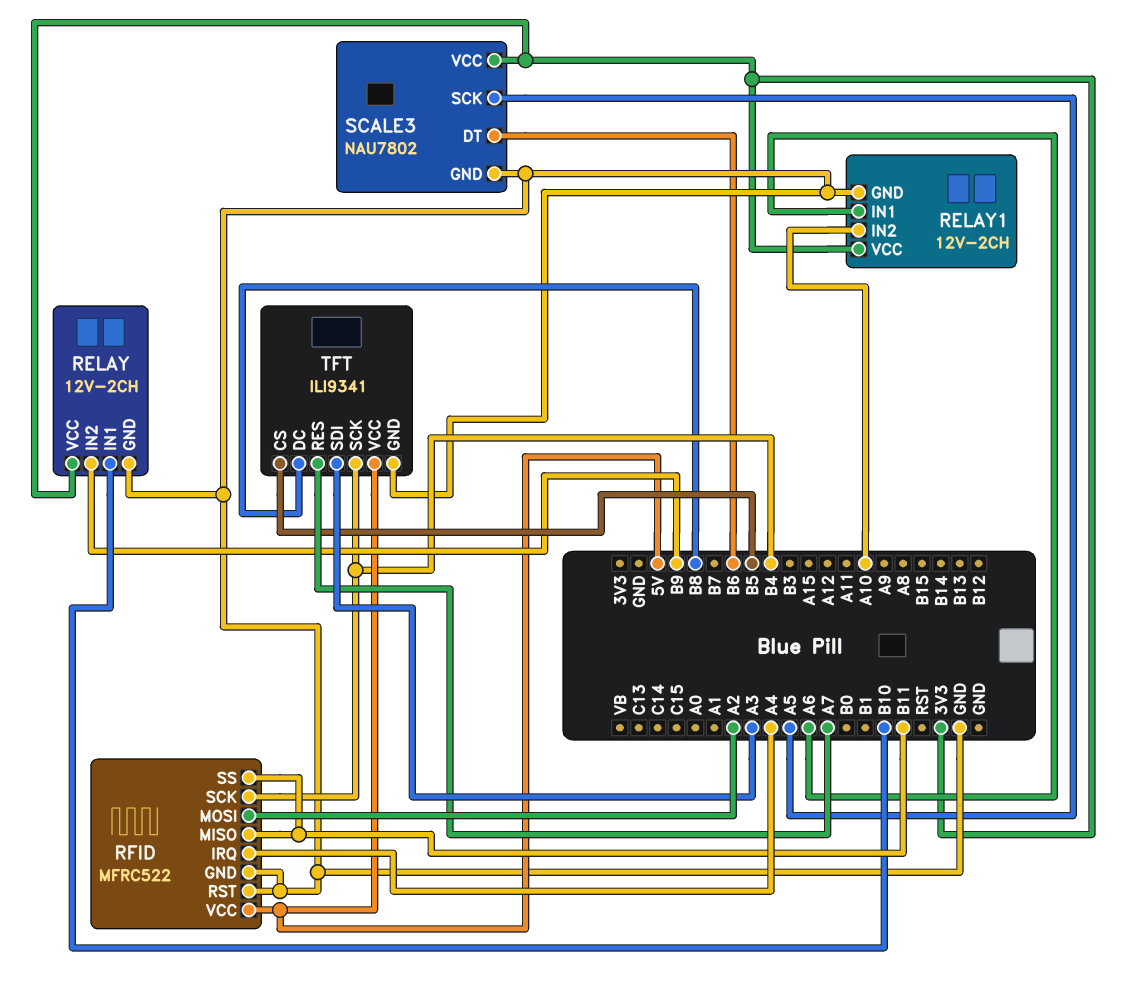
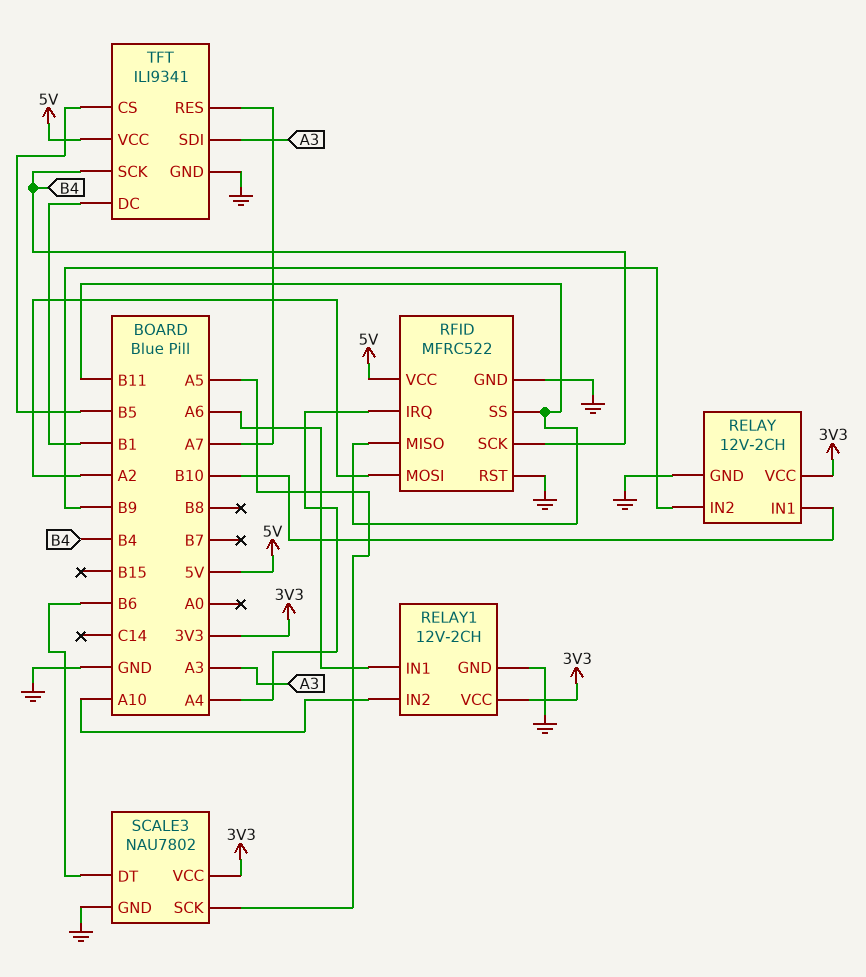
TFT pin DC: B8 -> B1

